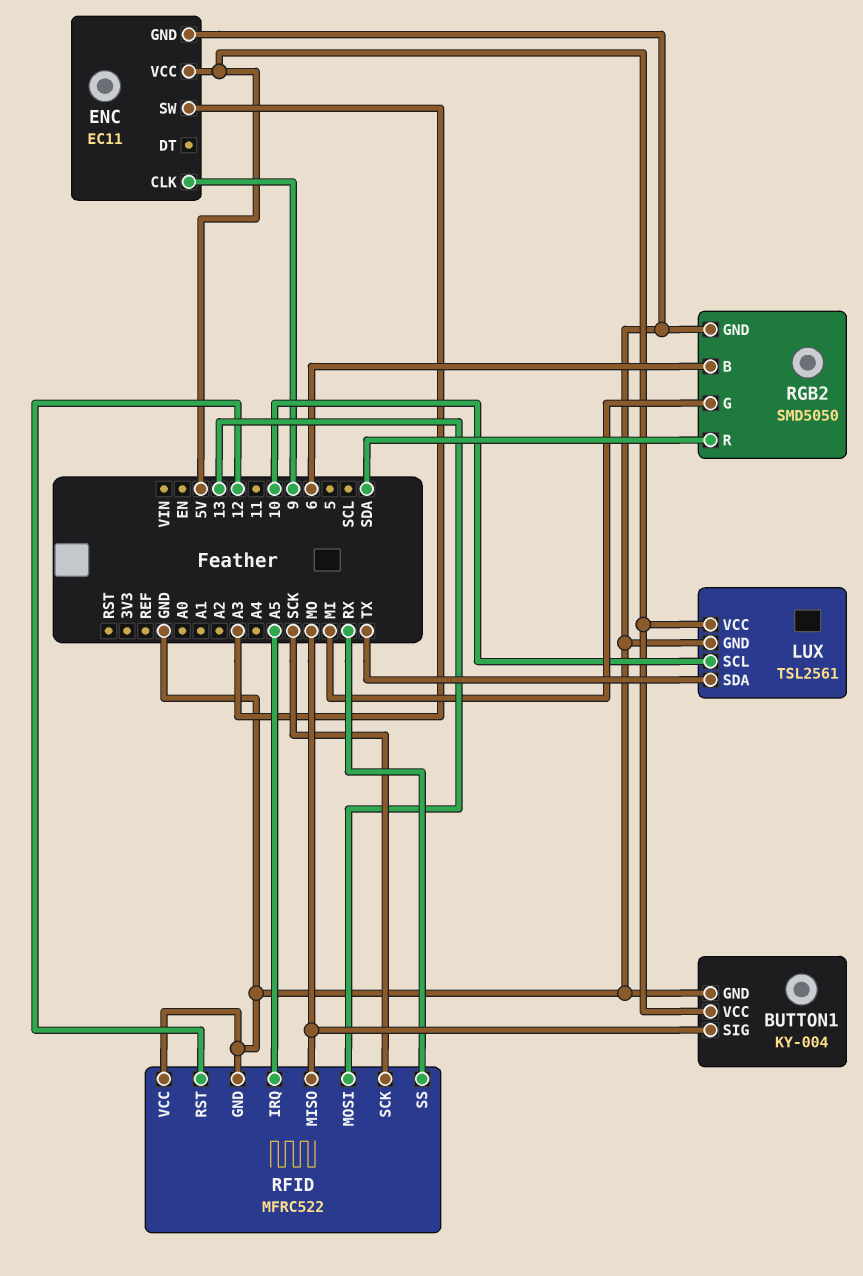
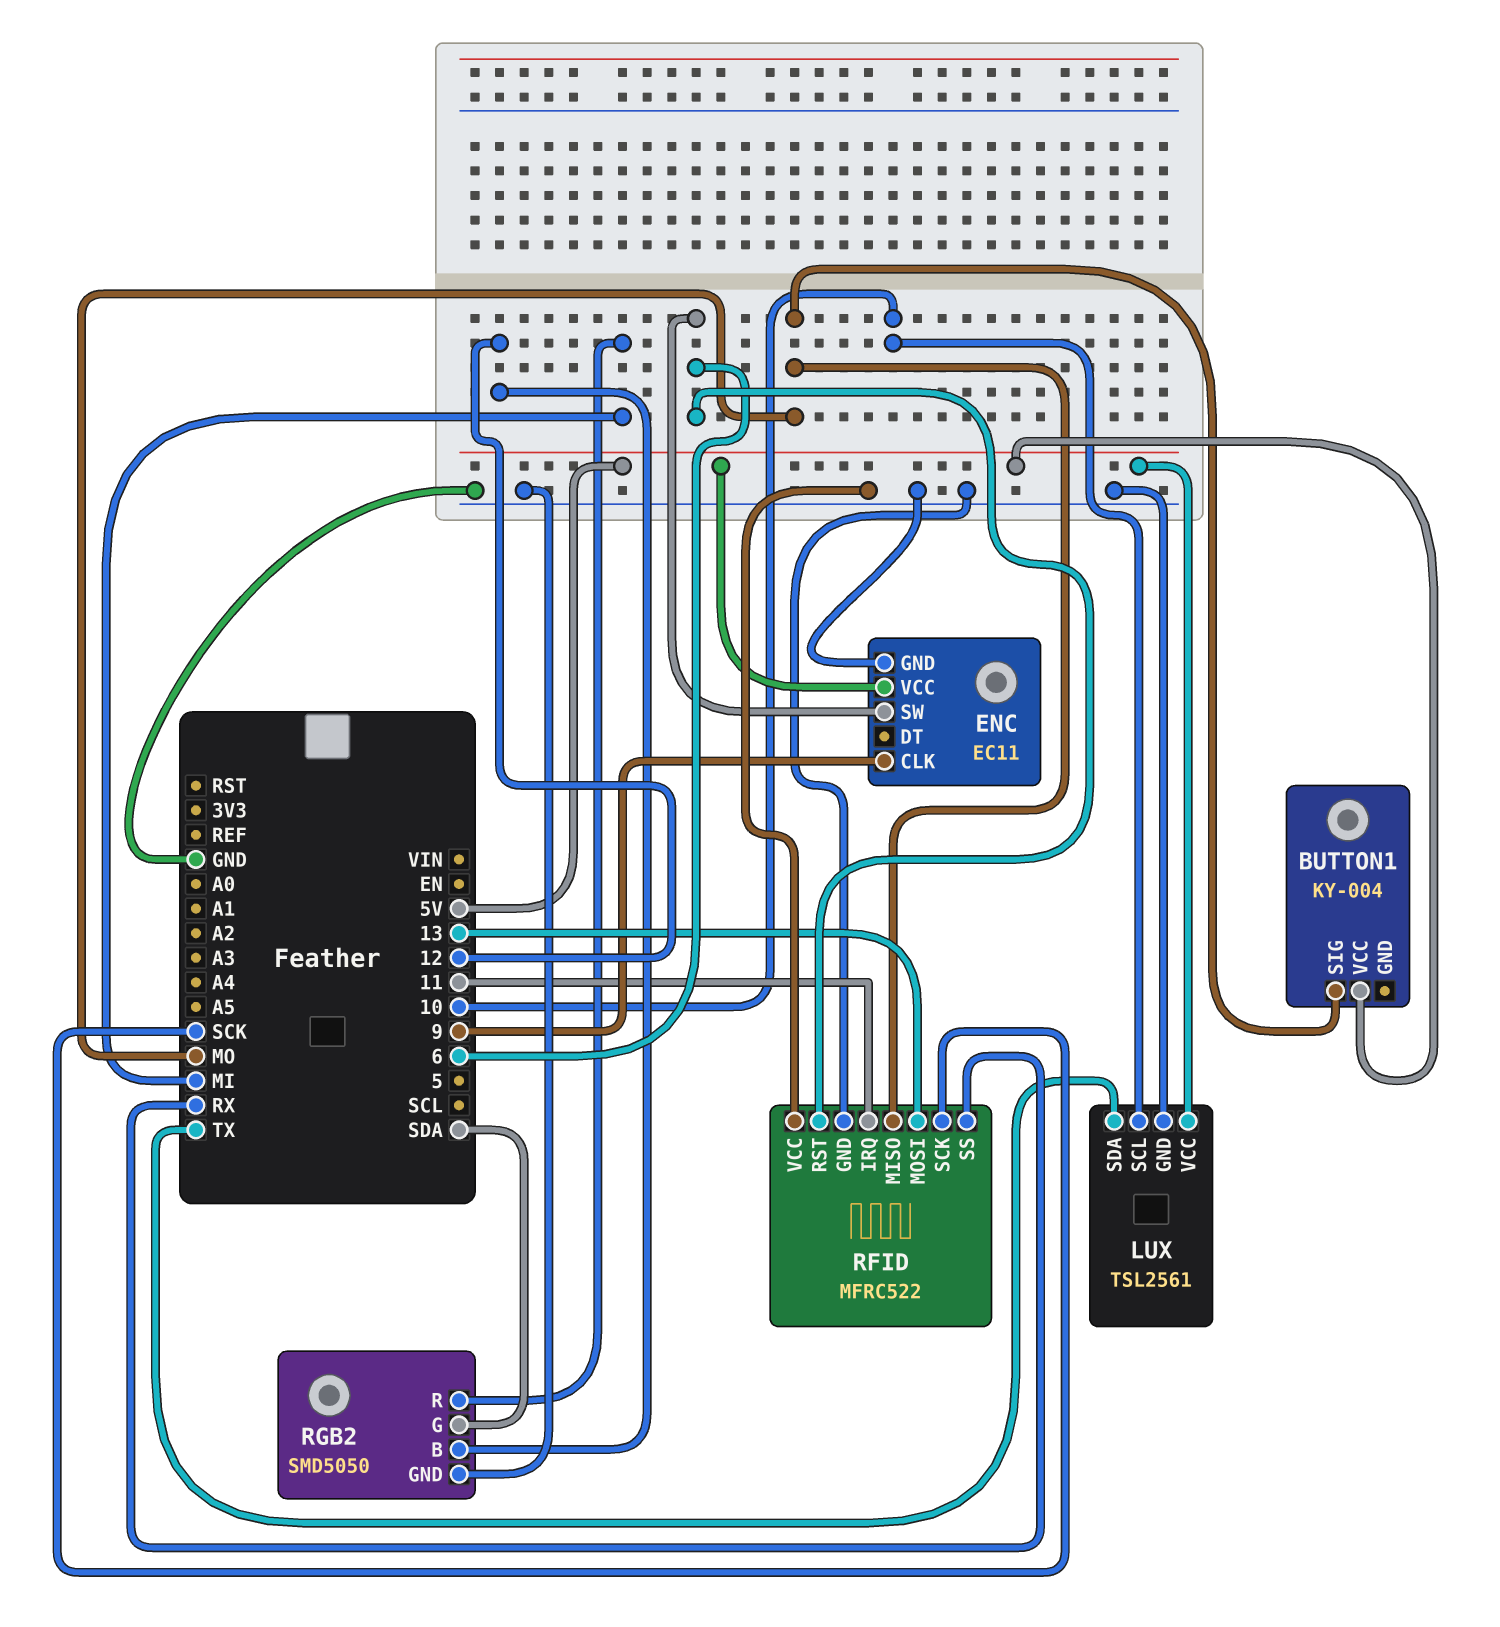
BUTTON1 pin GND: GND -> none
ENC pin SW: A3 -> 6
RFID pin IRQ: A5 -> 11
RFID pin RST: 12 -> 6
RGB2 pin B: 6 -> 12
RGB2 pin G: MI -> SDA
RGB2 pin R: SDA -> MI

